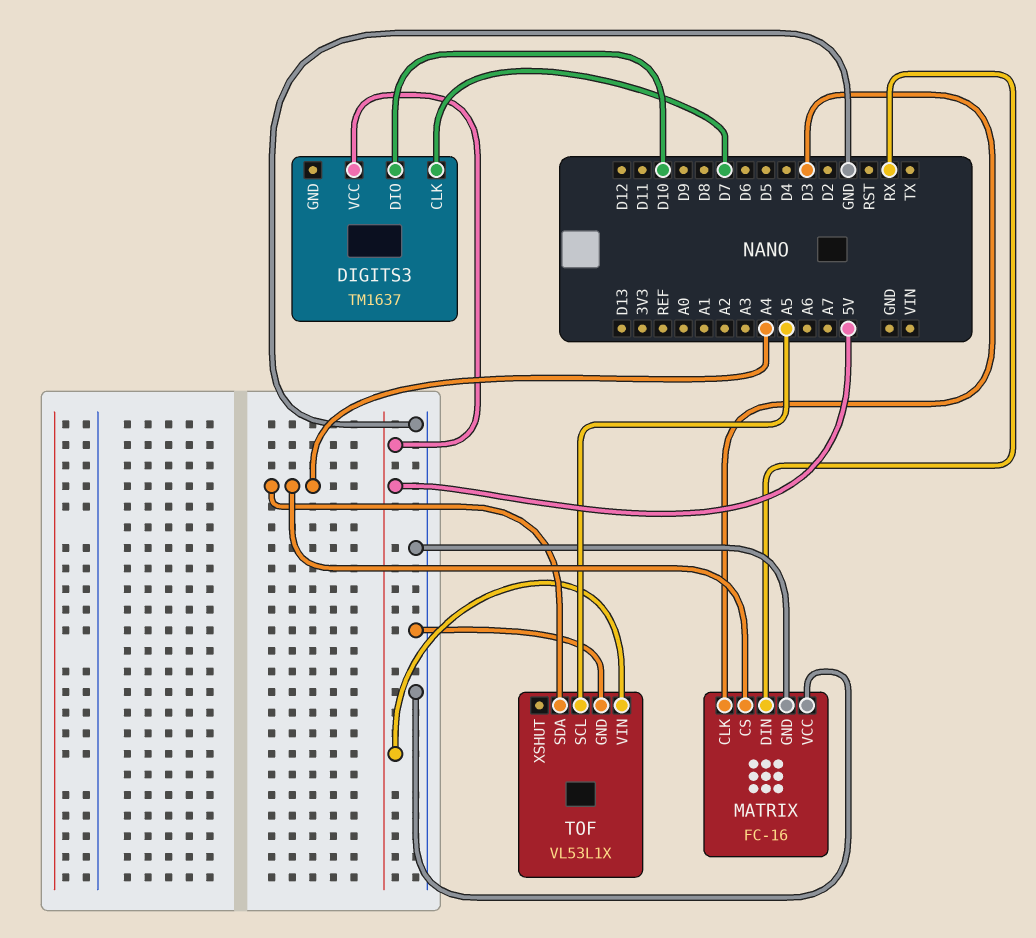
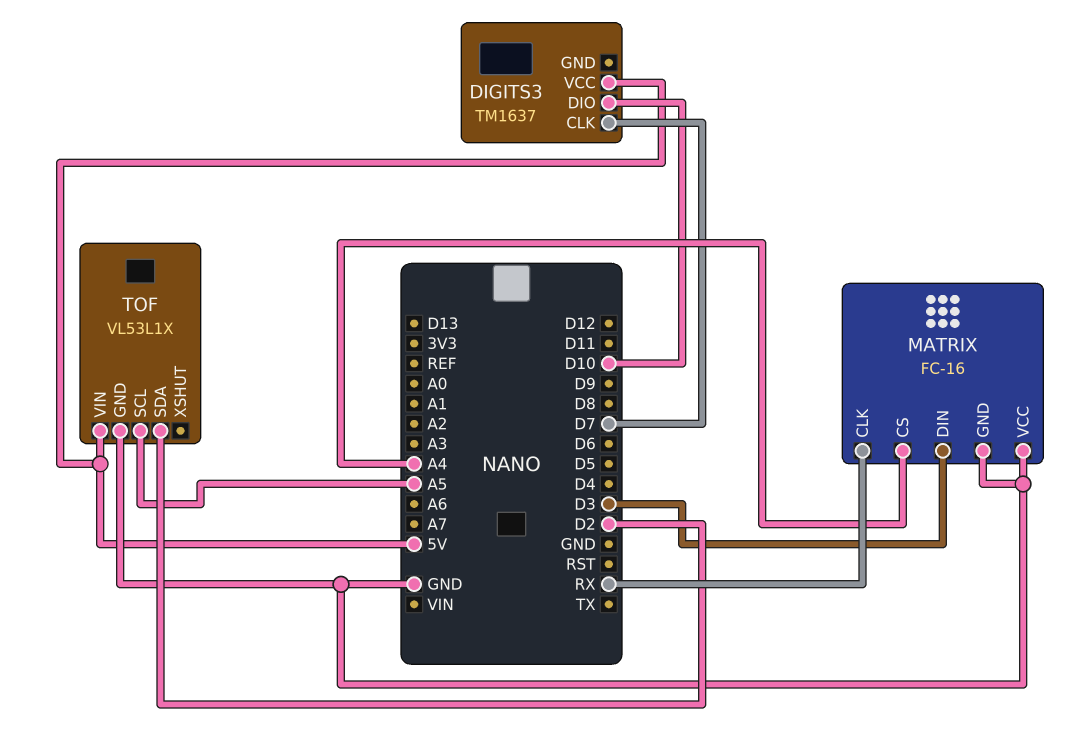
MATRIX pin CLK: D3 -> RX
MATRIX pin DIN: RX -> D3
TOF pin SDA: A4 -> D2

